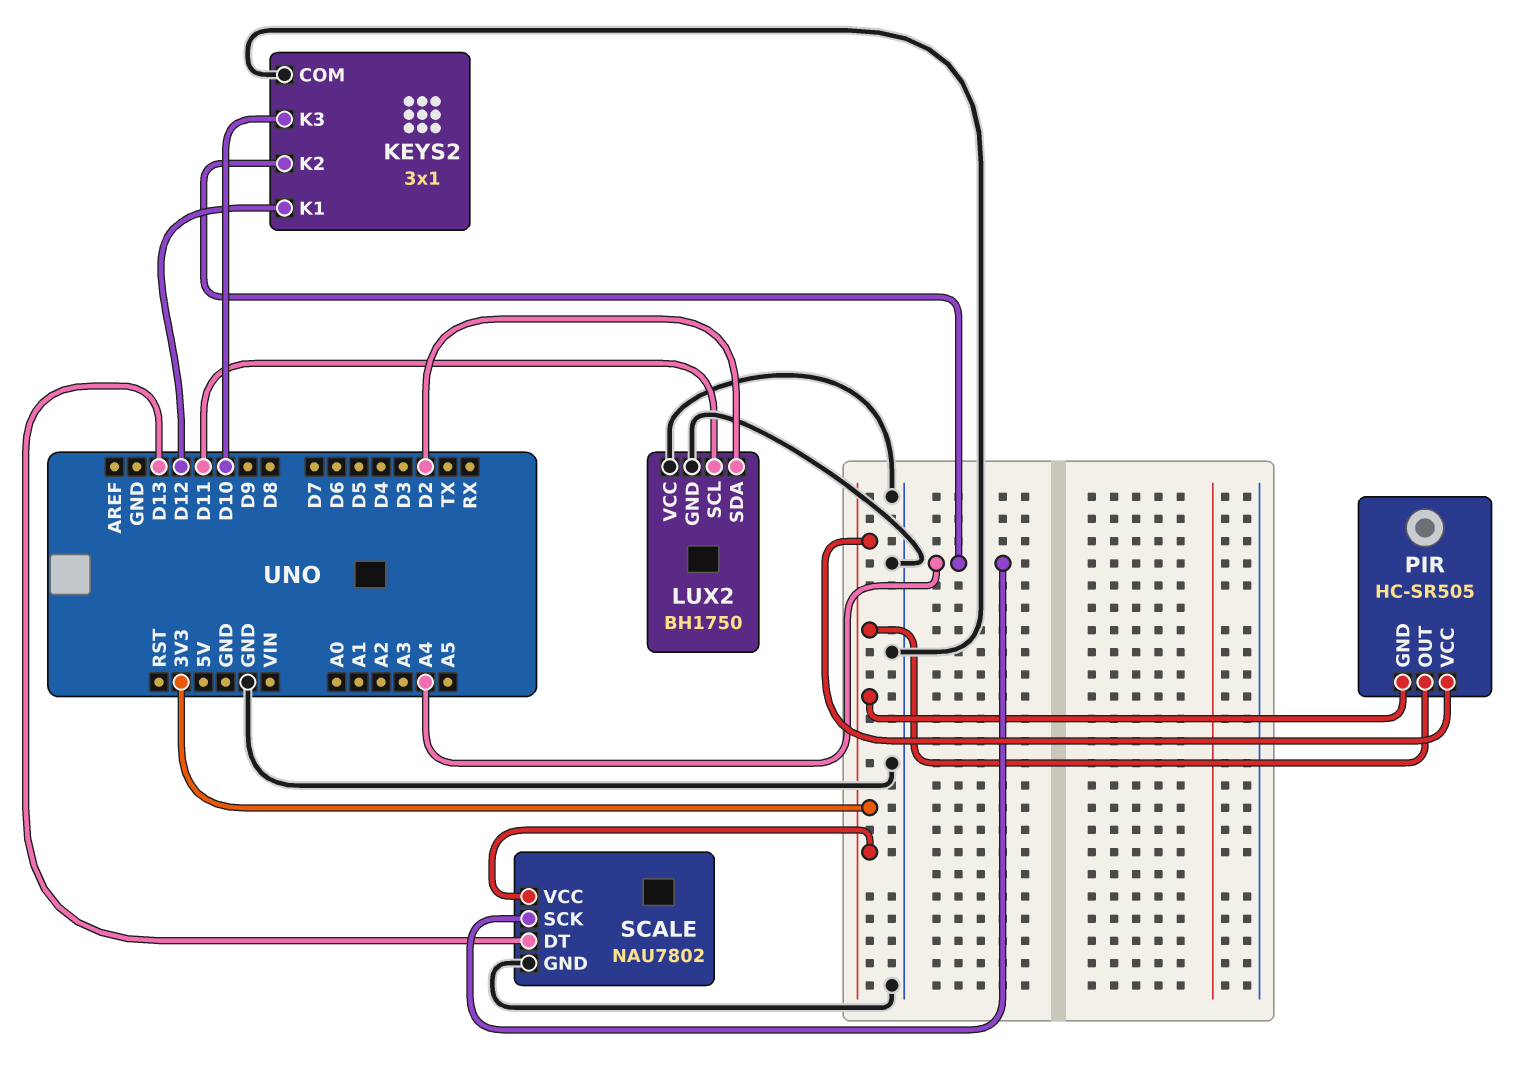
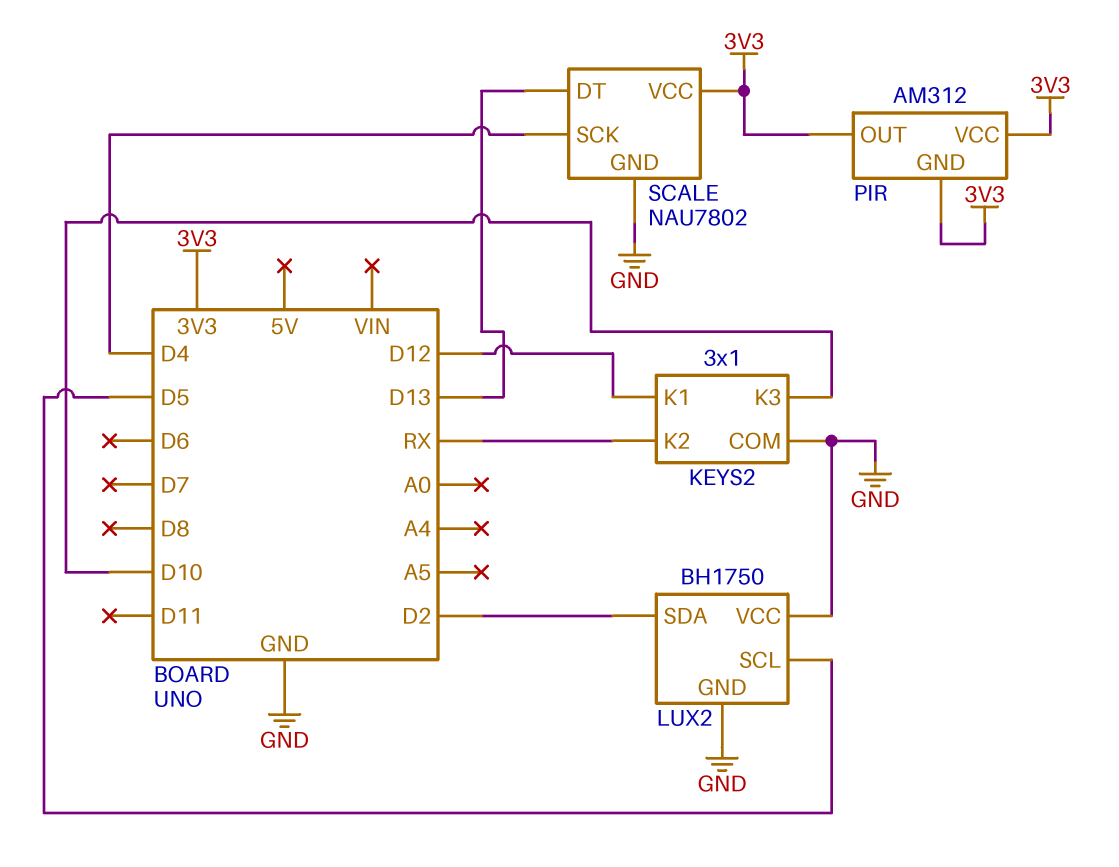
KEYS2 pin K2: A4 -> RX
LUX2 pin SCL: D11 -> D5
PIR: HC-SR505 -> AM312
SCALE pin SCK: A4 -> D4

